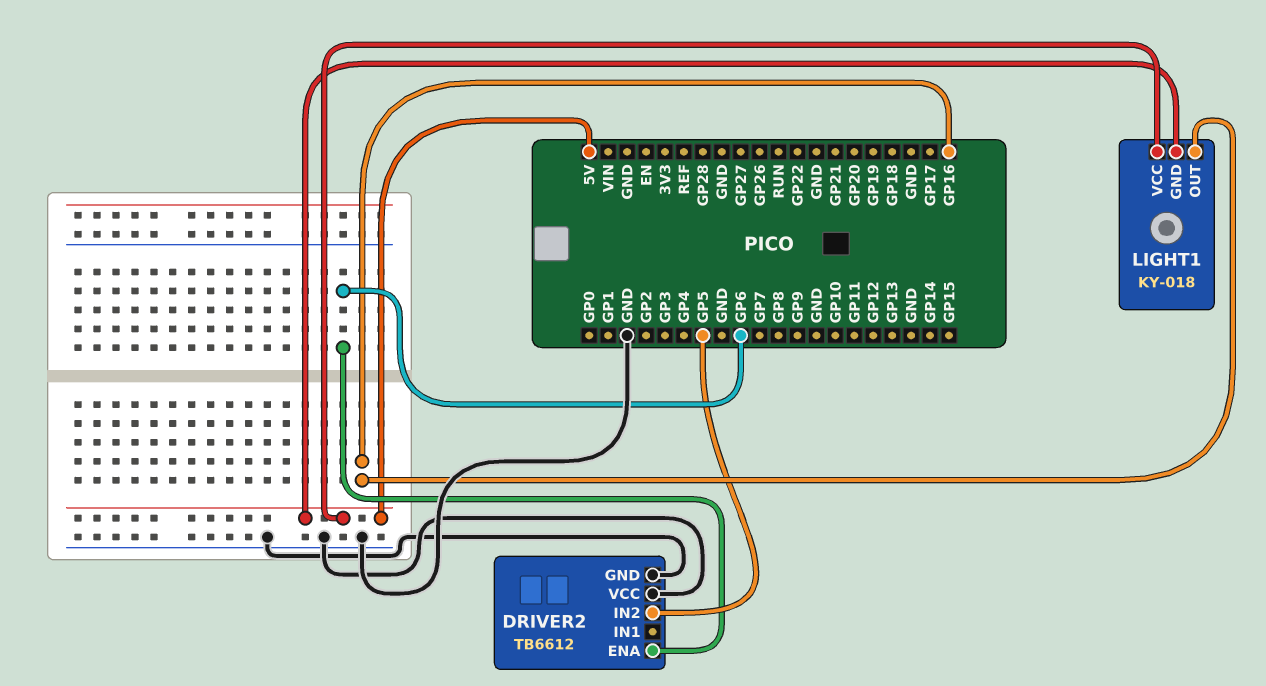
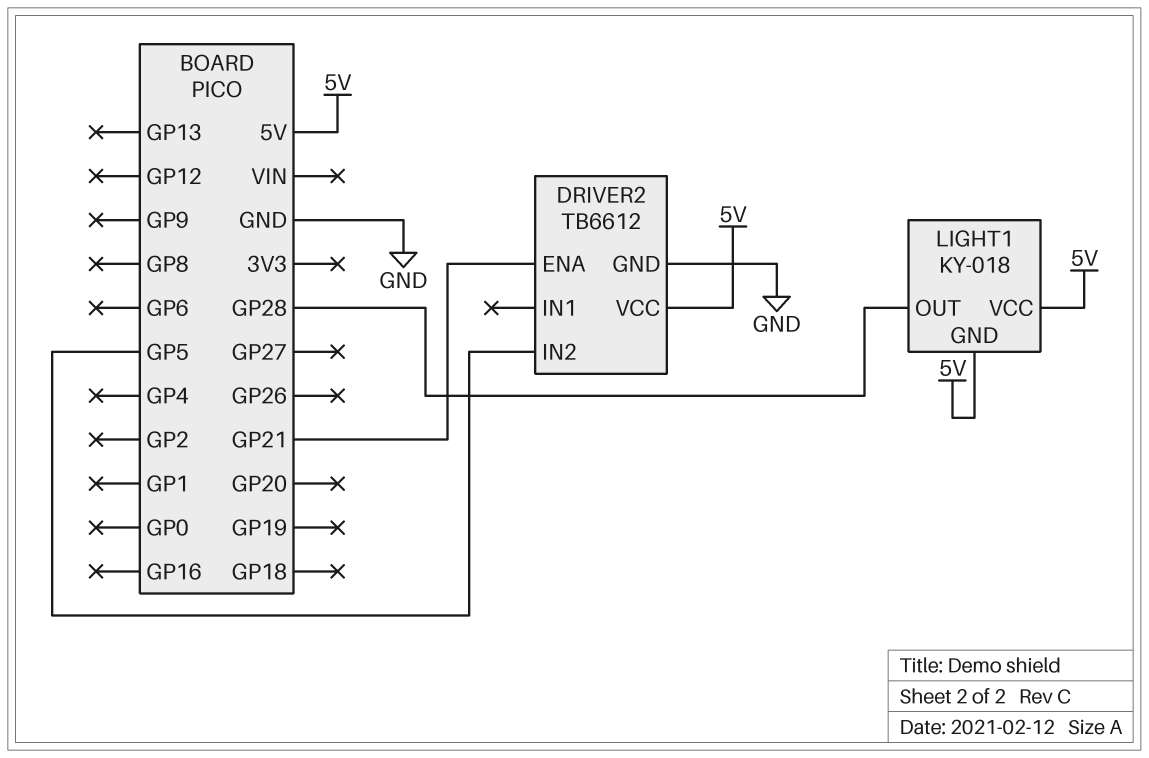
DRIVER2 pin ENA: GP6 -> GP21
DRIVER2 pin VCC: GND -> 5V
LIGHT1 pin OUT: GP16 -> GP28

